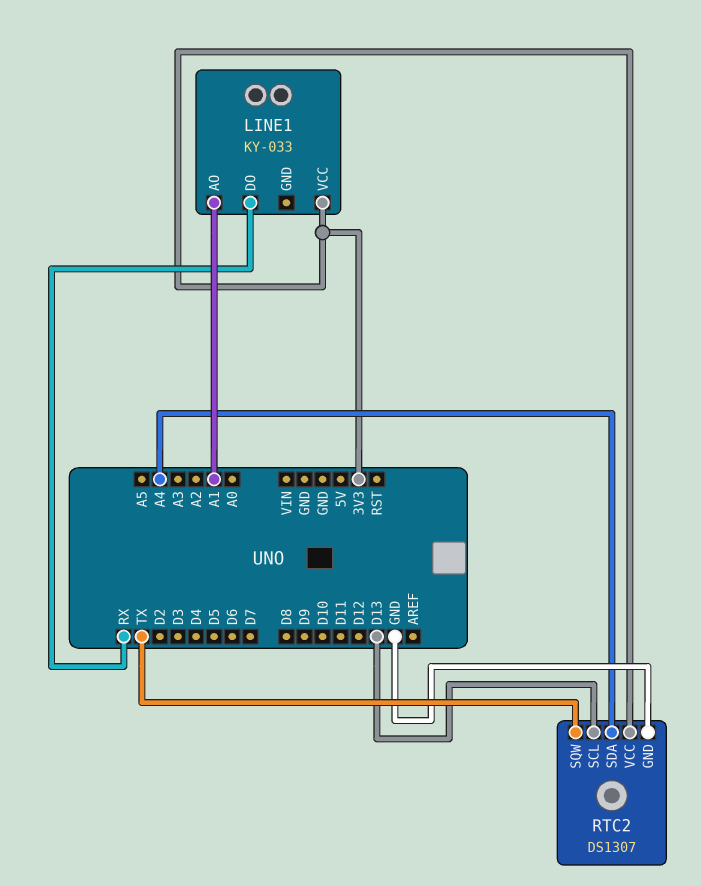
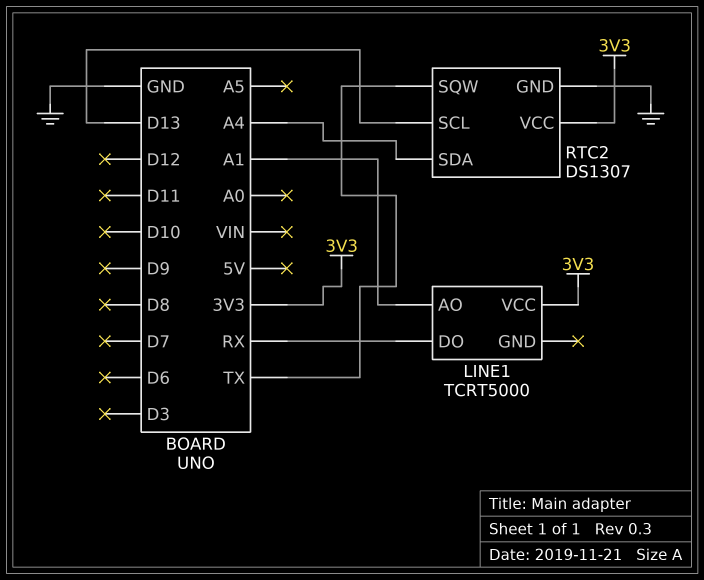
LINE1: KY-033 -> TCRT5000

